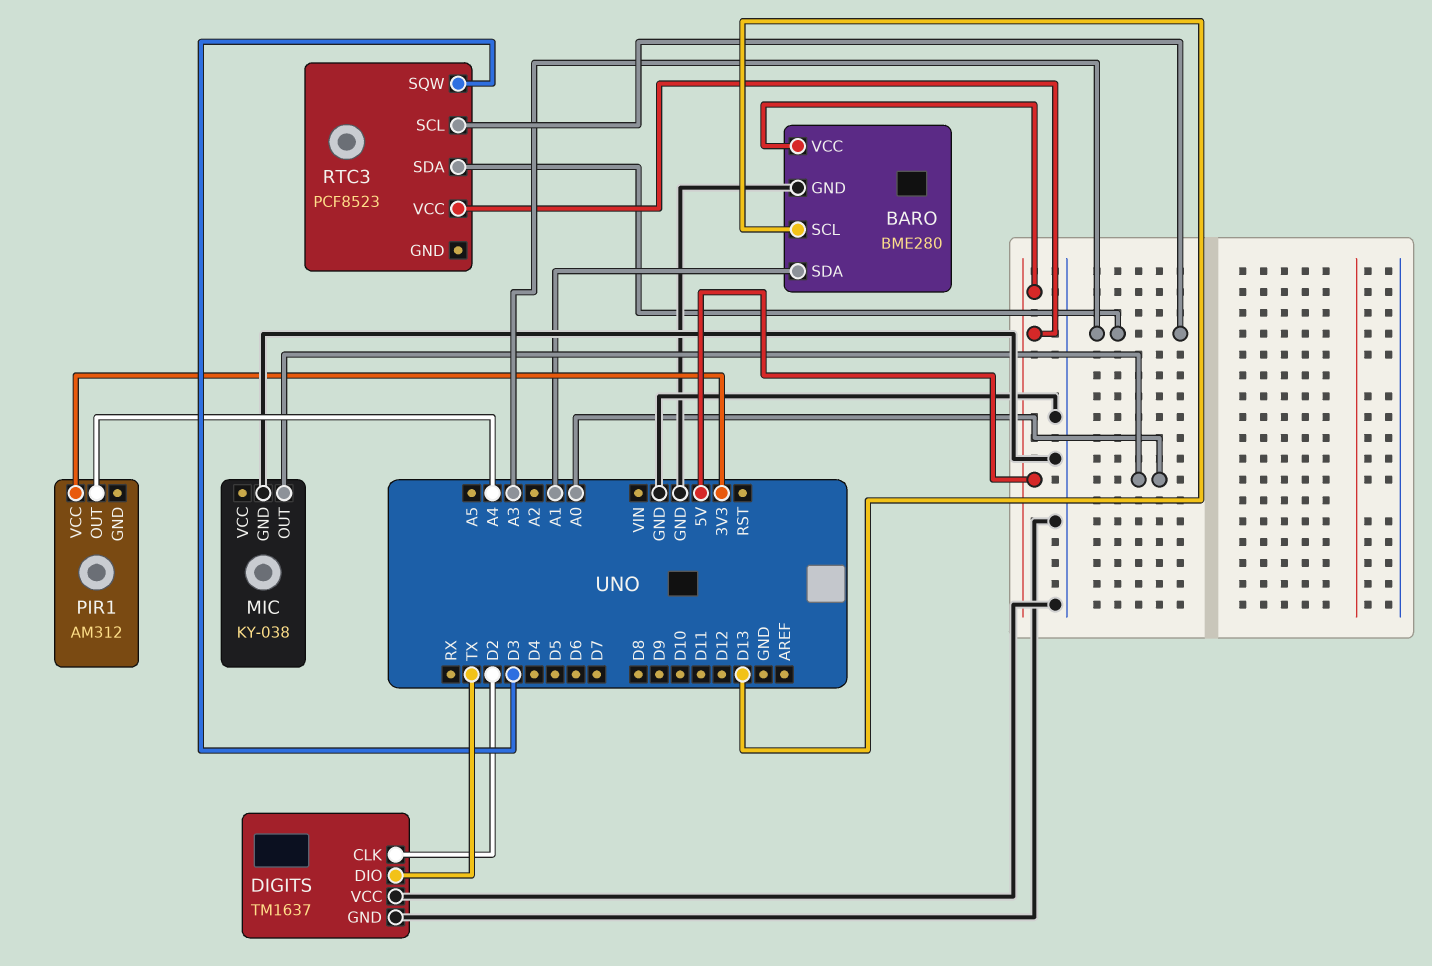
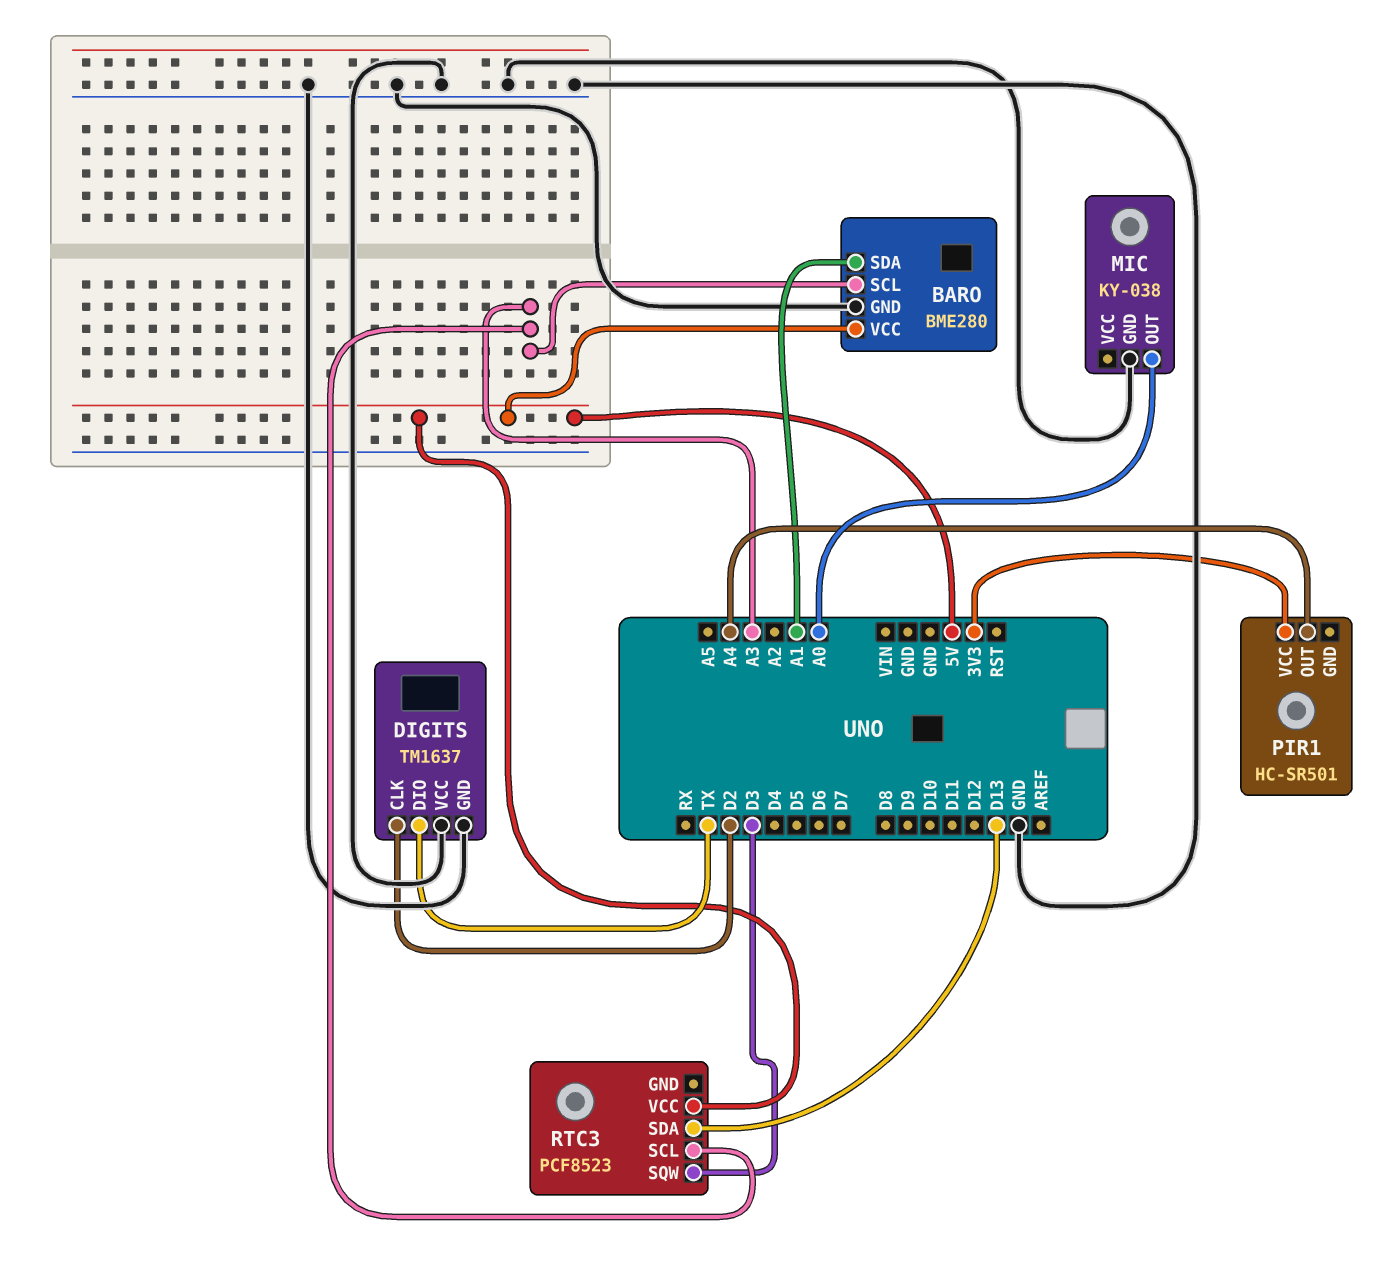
BARO pin SCL: D13 -> A3
PIR1: AM312 -> HC-SR501
RTC3 pin SDA: A3 -> D13

